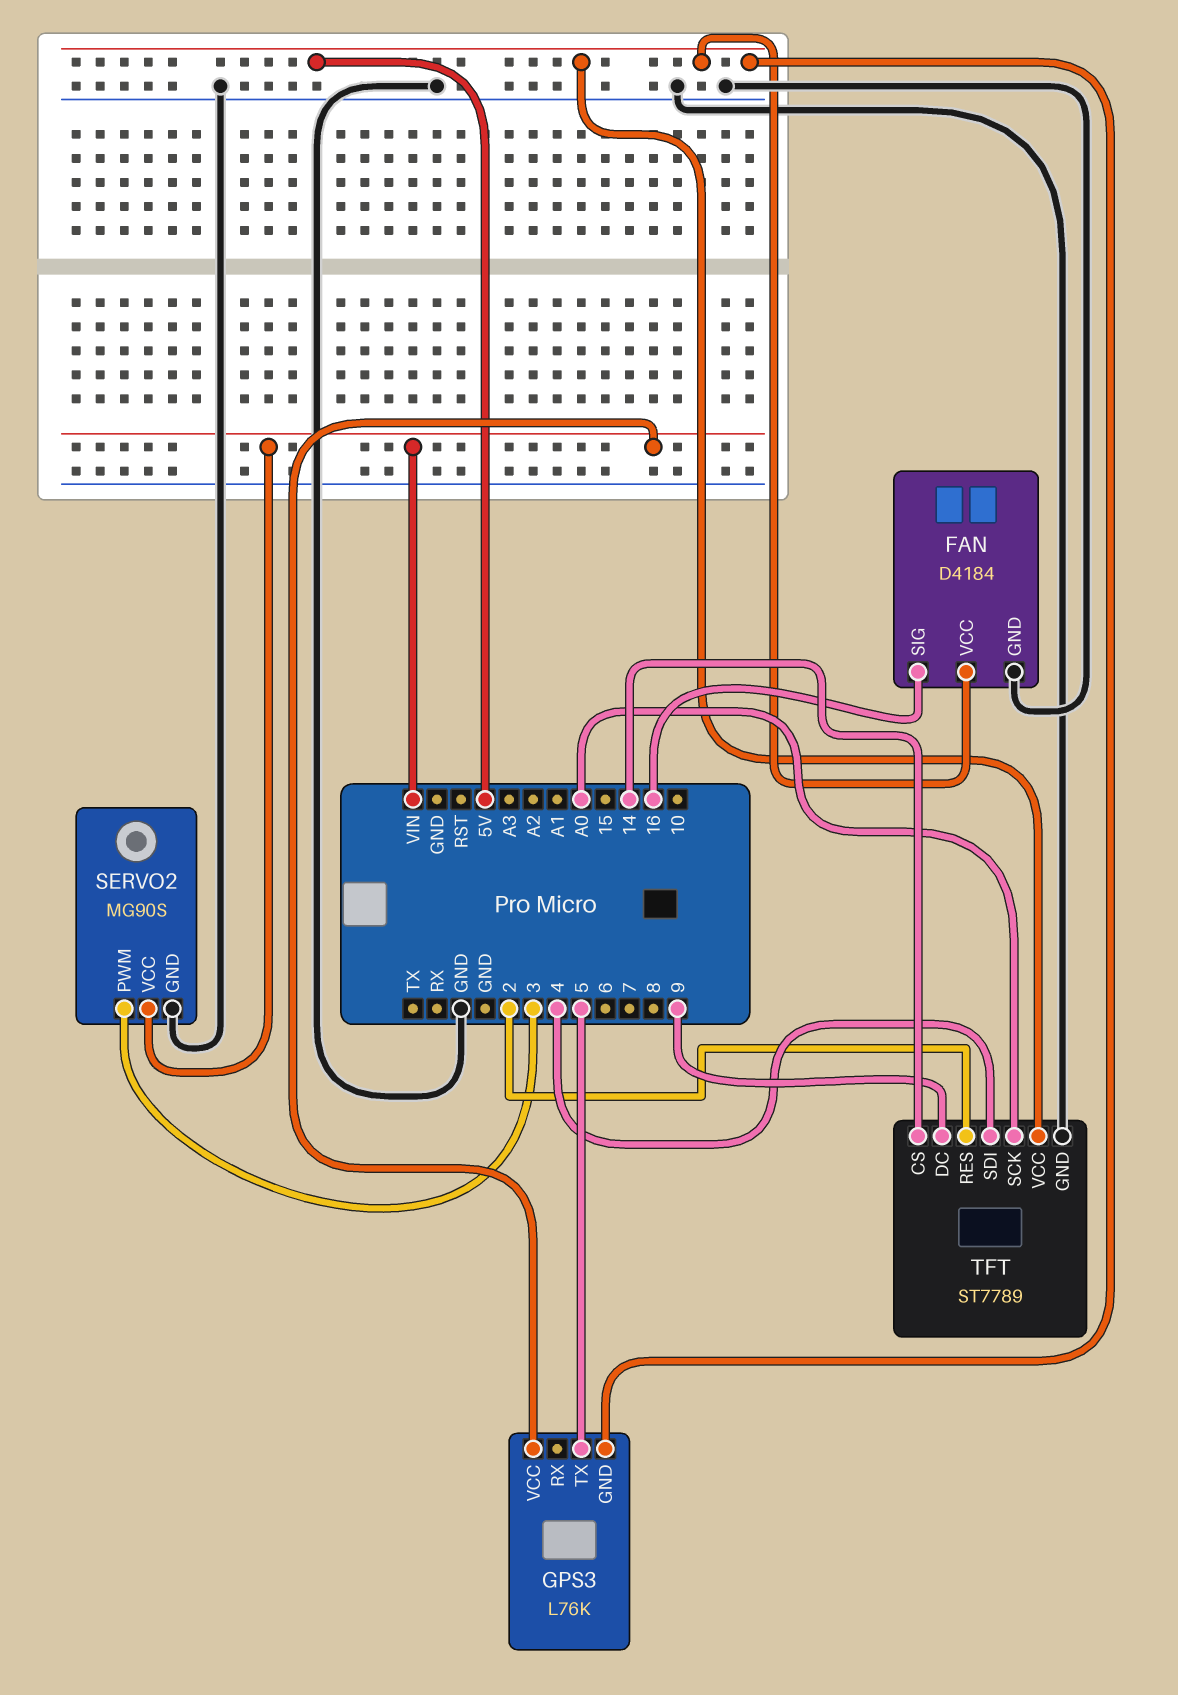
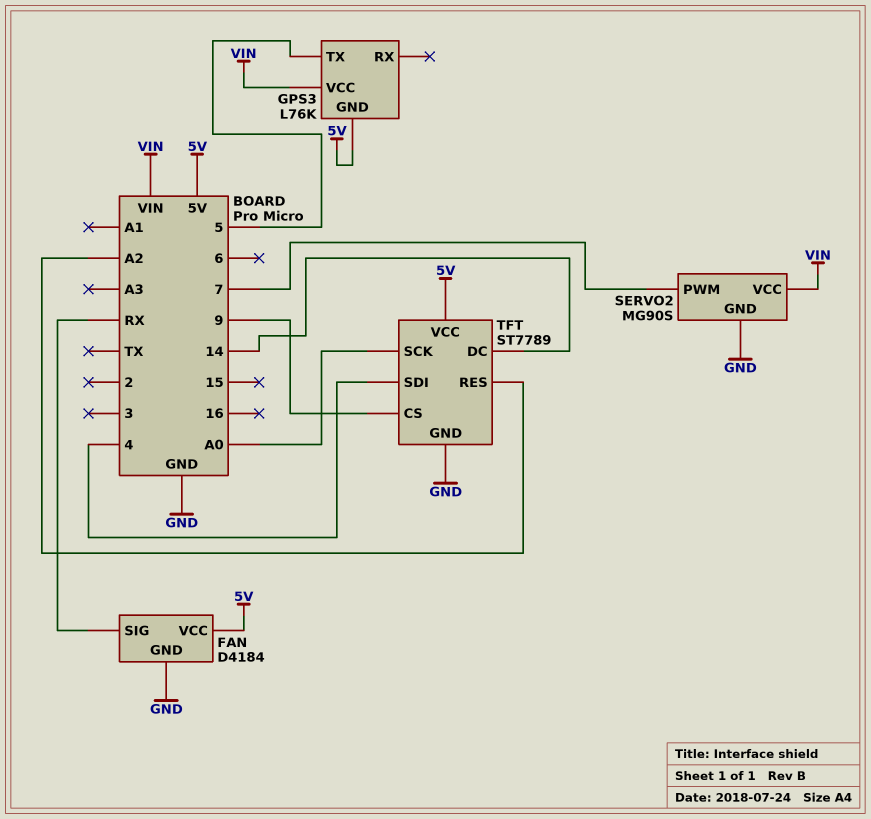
FAN pin SIG: 16 -> RX
SERVO2 pin PWM: 3 -> 7
TFT pin CS: 14 -> 9
TFT pin DC: 9 -> 14
TFT pin RES: 2 -> A2

